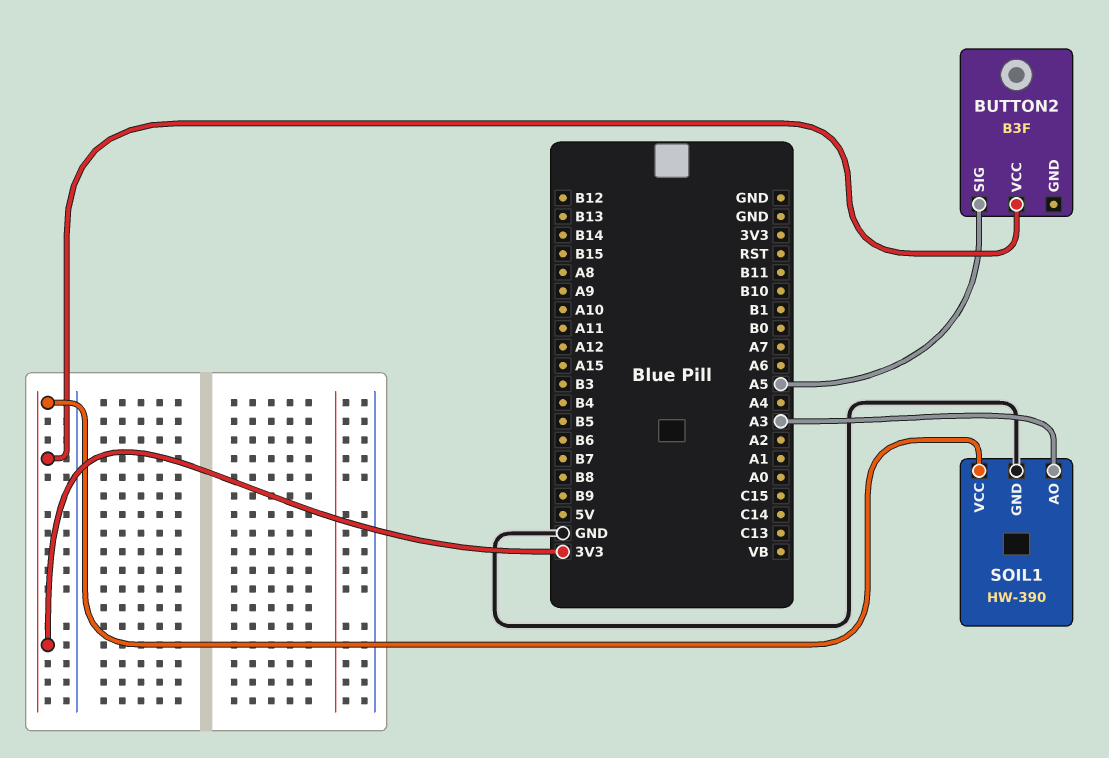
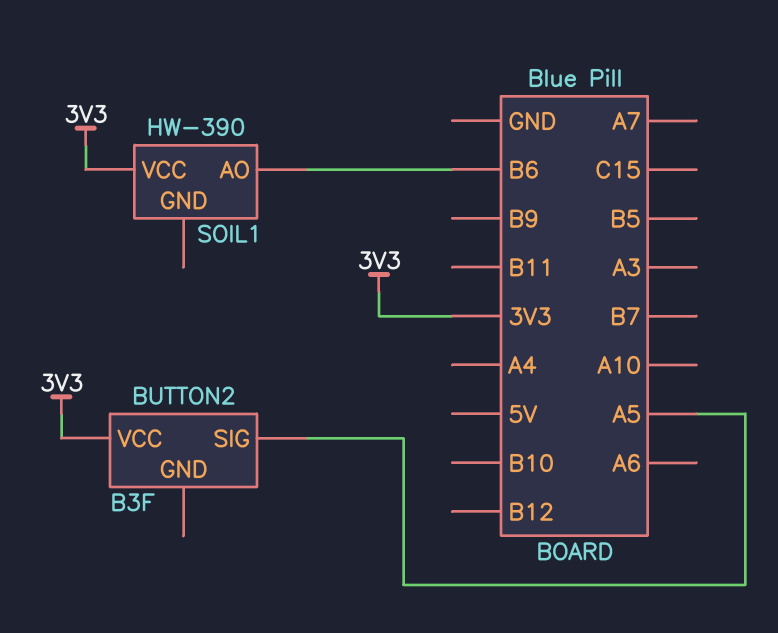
SOIL1 pin AO: A3 -> B6
SOIL1 pin GND: GND -> none

